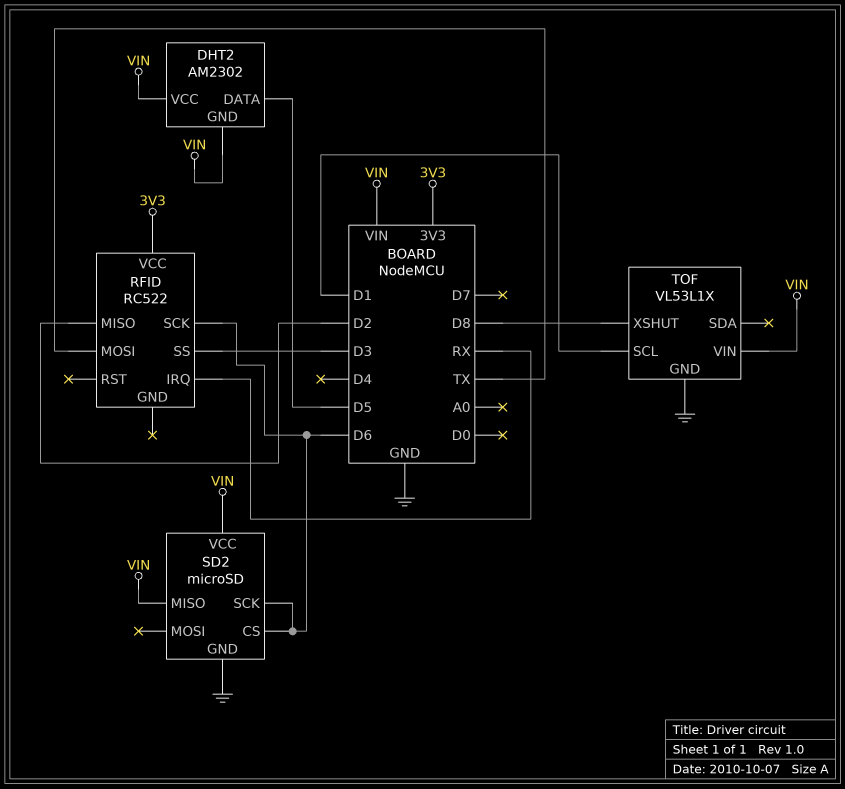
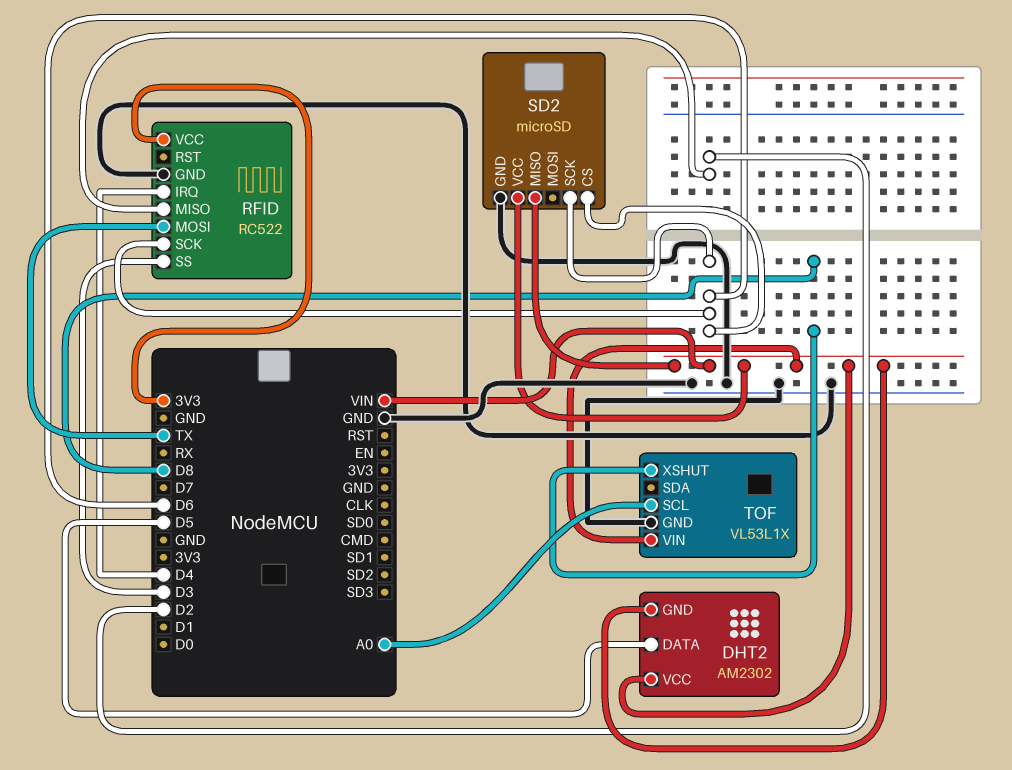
RFID pin GND: none -> GND
RFID pin IRQ: RX -> D4
TOF pin SCL: D1 -> A0

